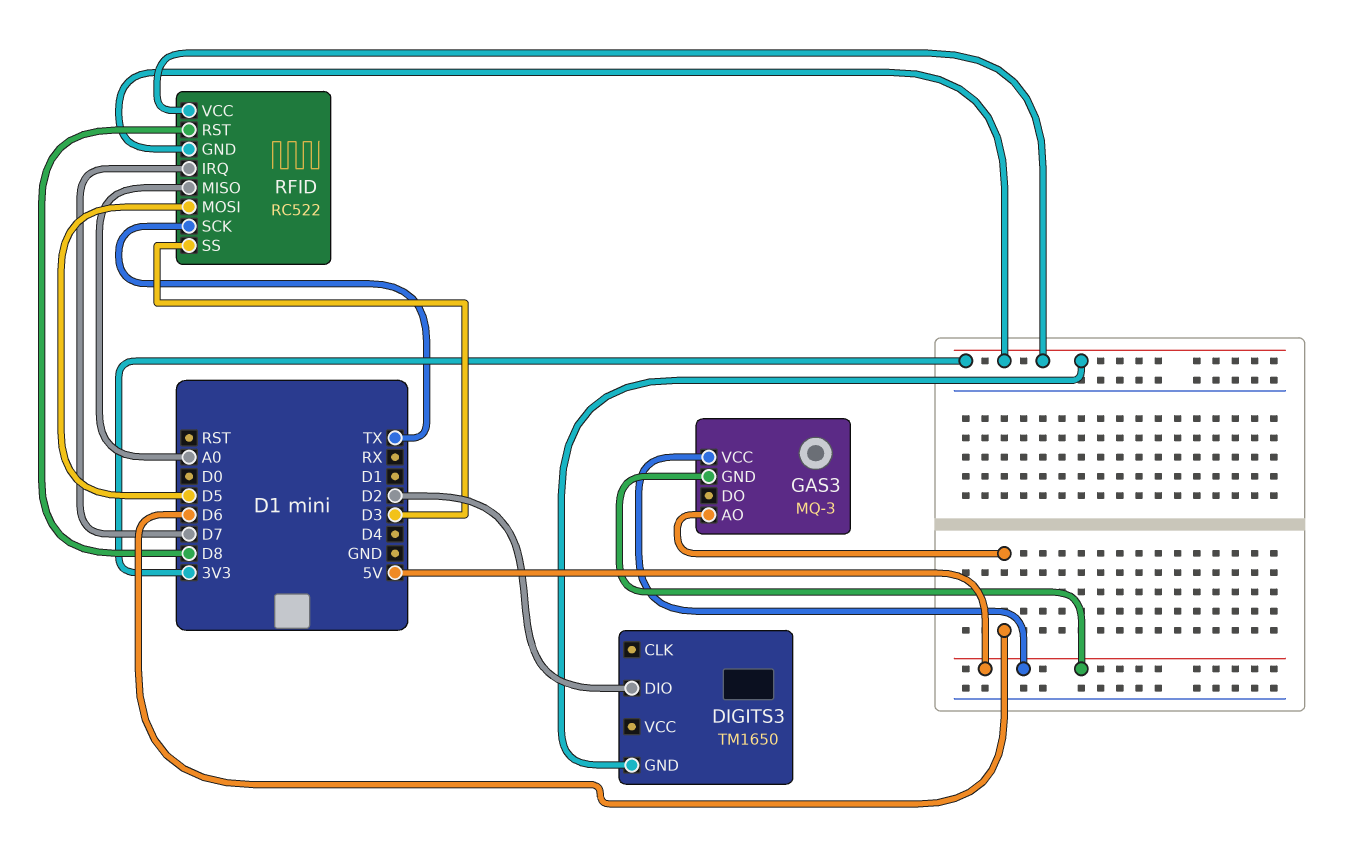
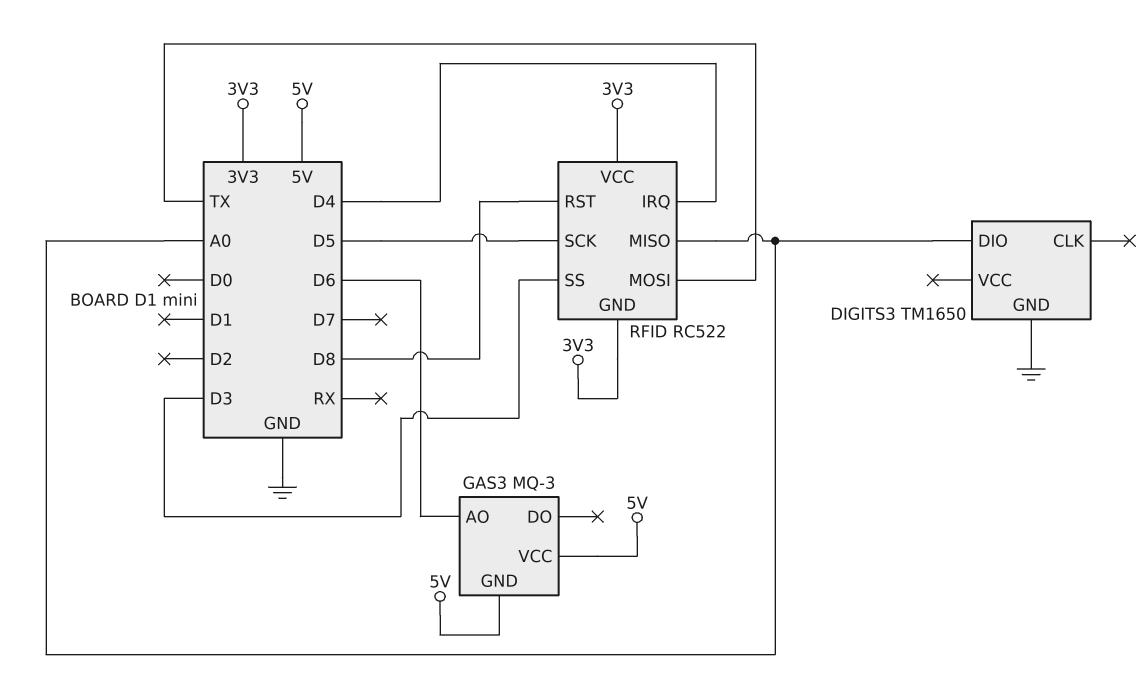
DIGITS3 pin DIO: D2 -> A0
DIGITS3 pin GND: 3V3 -> GND
RFID pin IRQ: D7 -> D4
RFID pin MOSI: D5 -> TX
RFID pin SCK: TX -> D5

